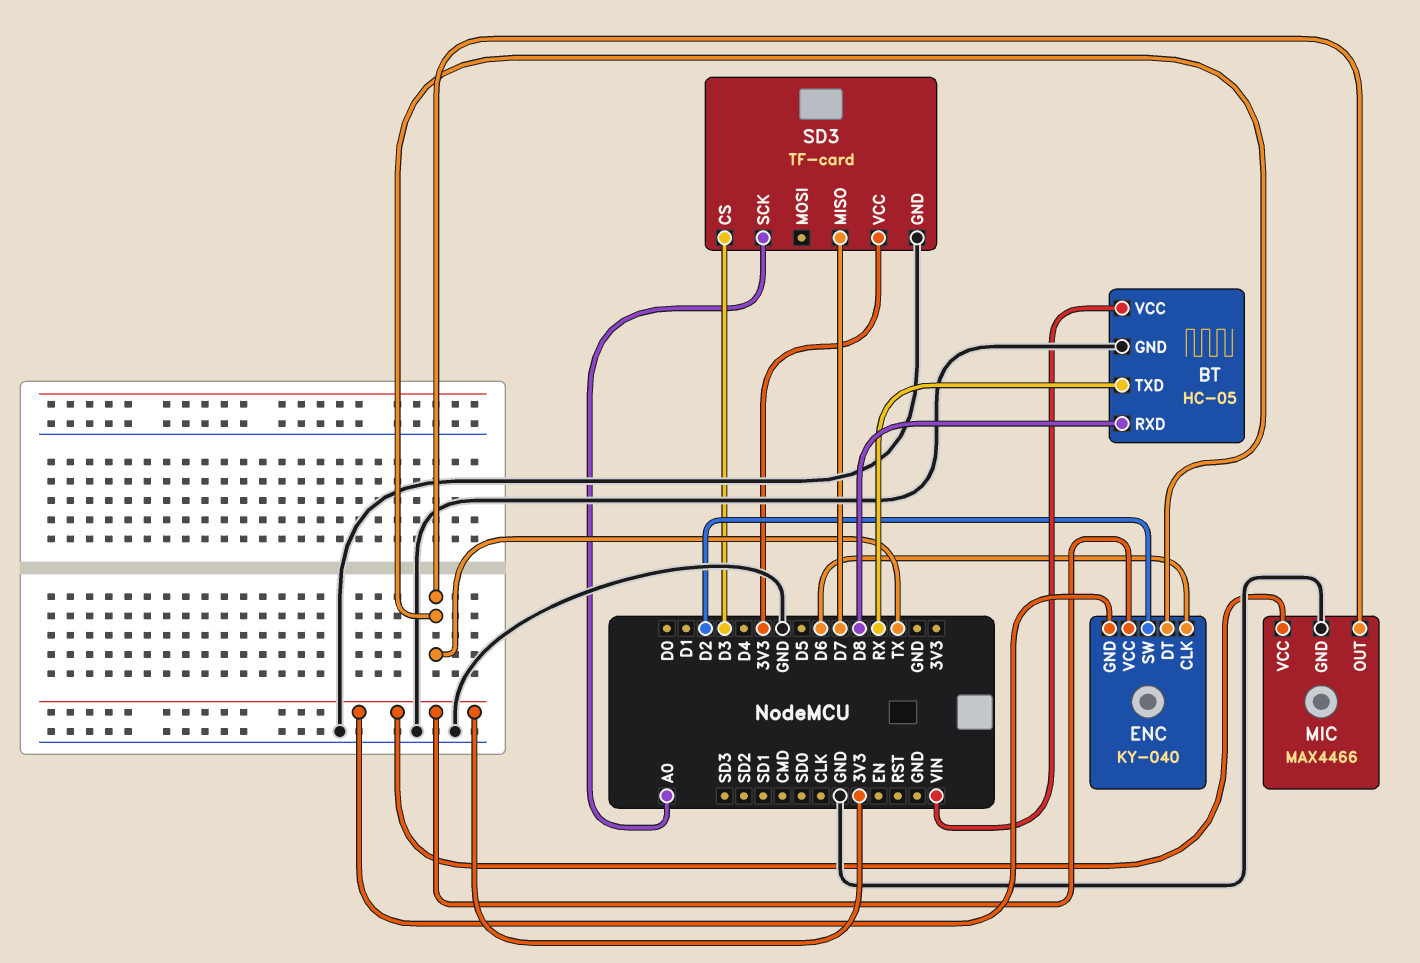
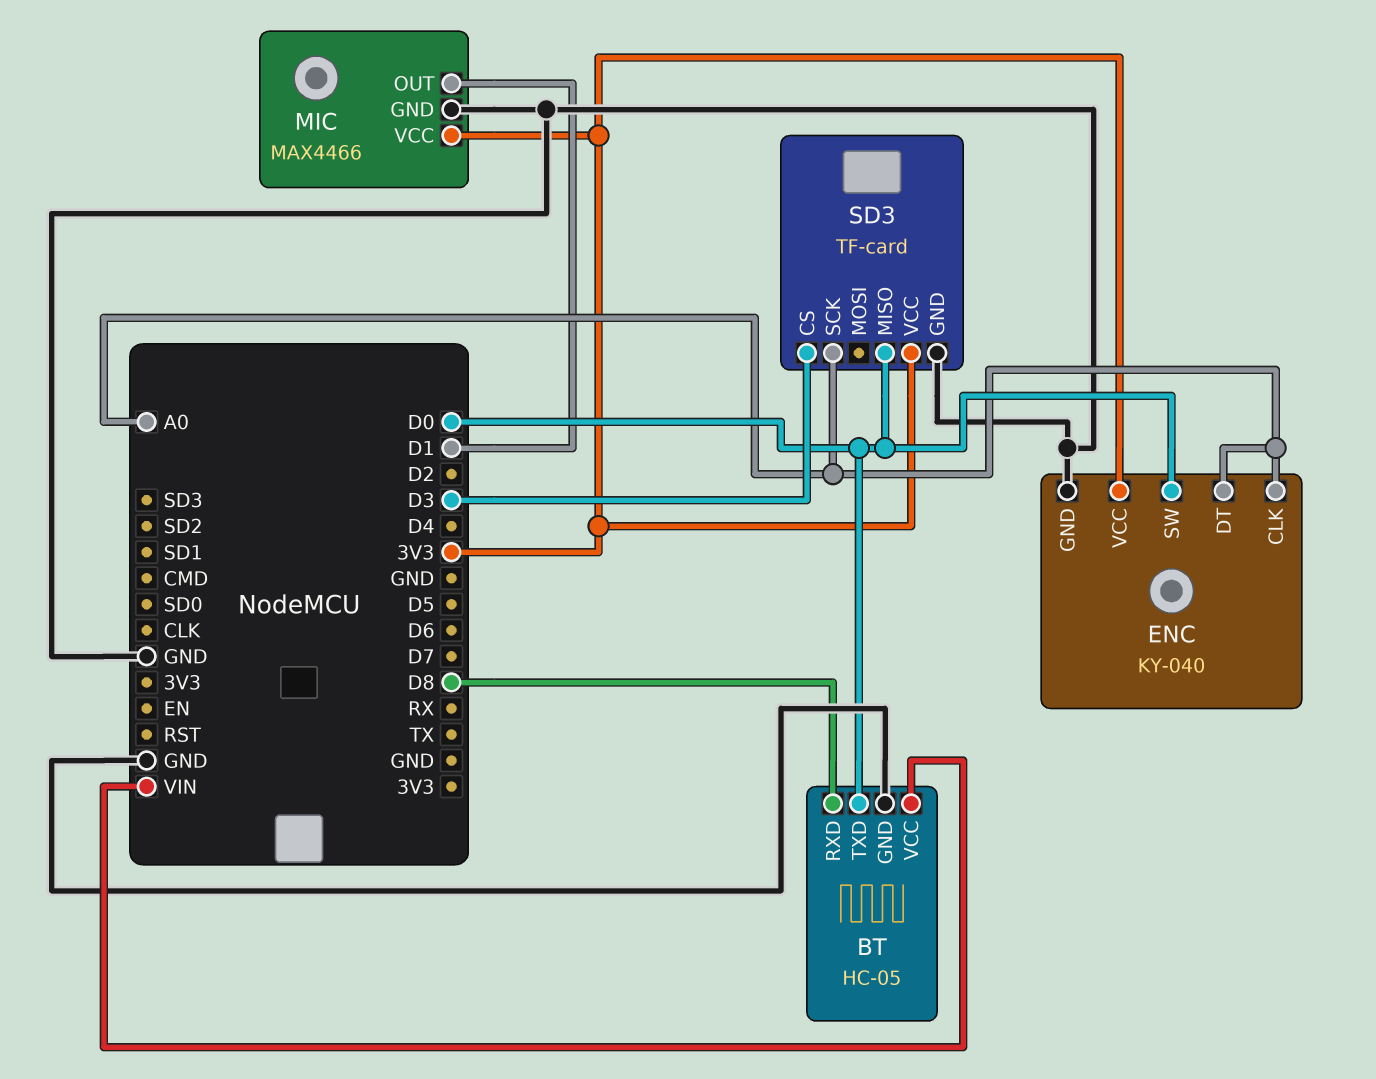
BT pin TXD: RX -> D0
ENC pin CLK: D6 -> A0
ENC pin DT: TX -> A0
ENC pin GND: 3V3 -> GND
ENC pin SW: D2 -> D0
MIC pin OUT: TX -> D1
SD3 pin MISO: D7 -> D0

